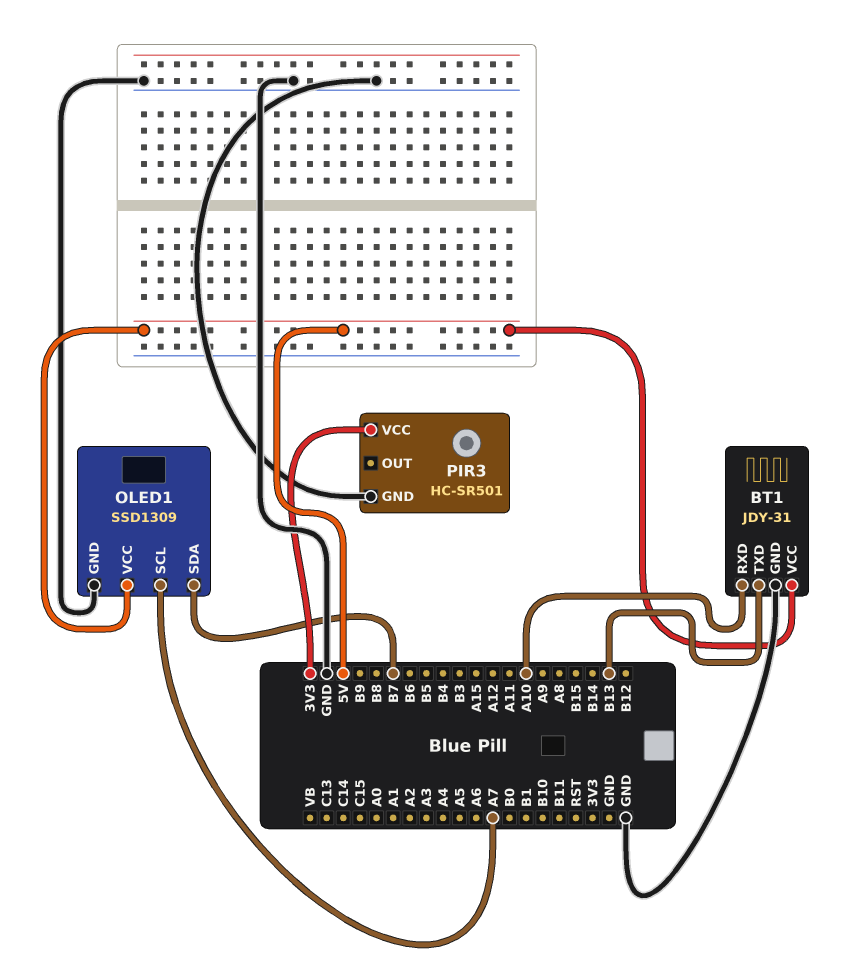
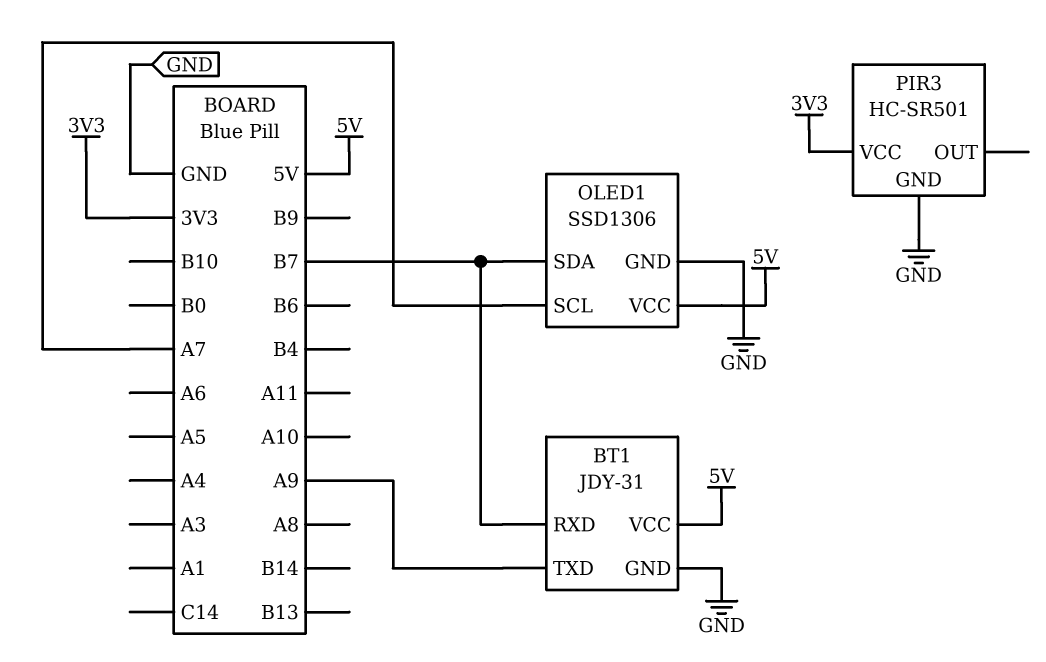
BT1 pin RXD: A10 -> B7
BT1 pin TXD: B13 -> A9
OLED1: SSD1309 -> SSD1306

